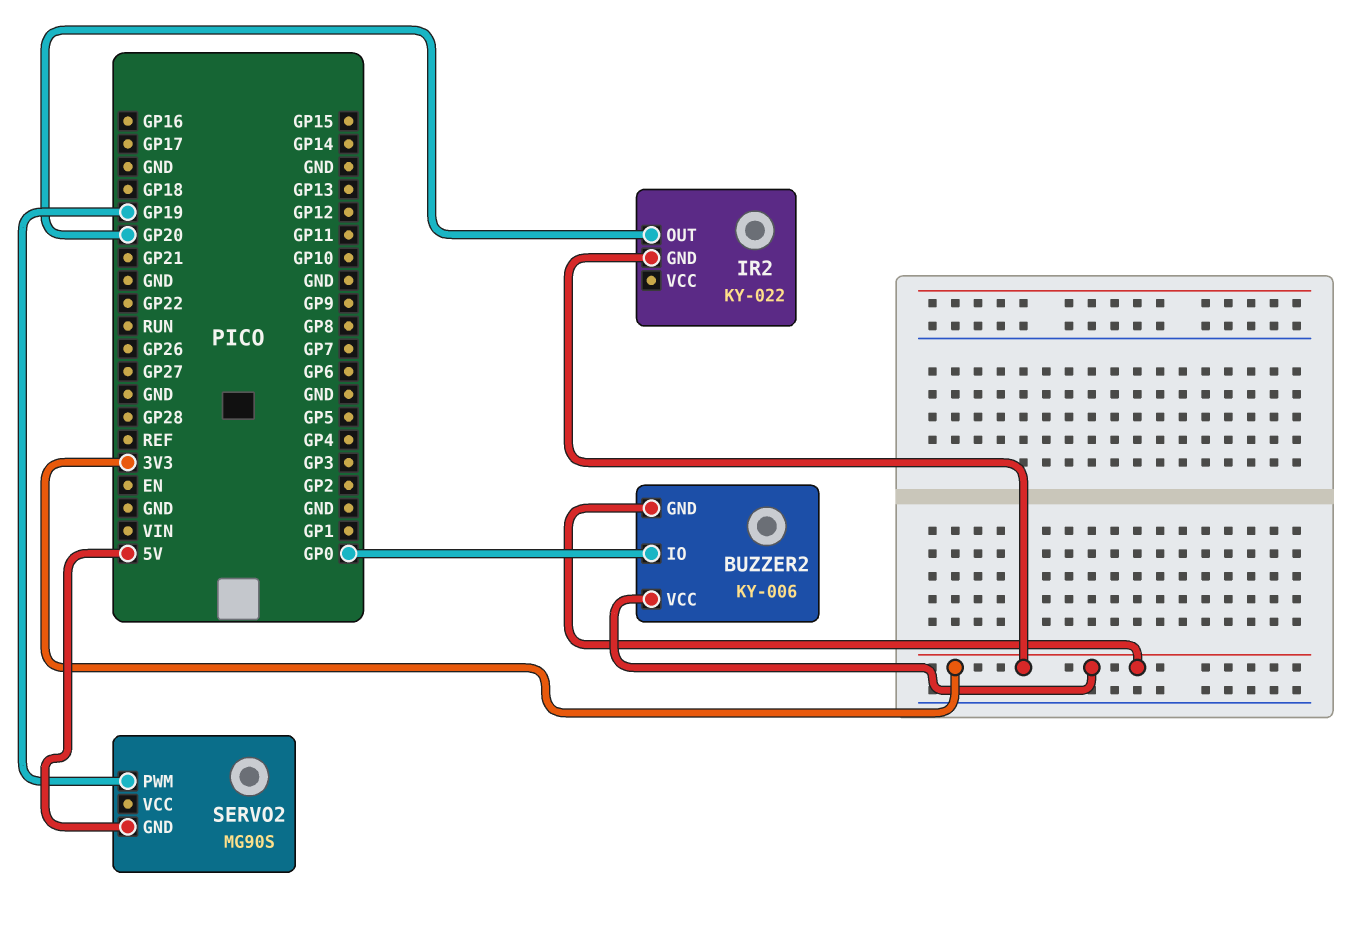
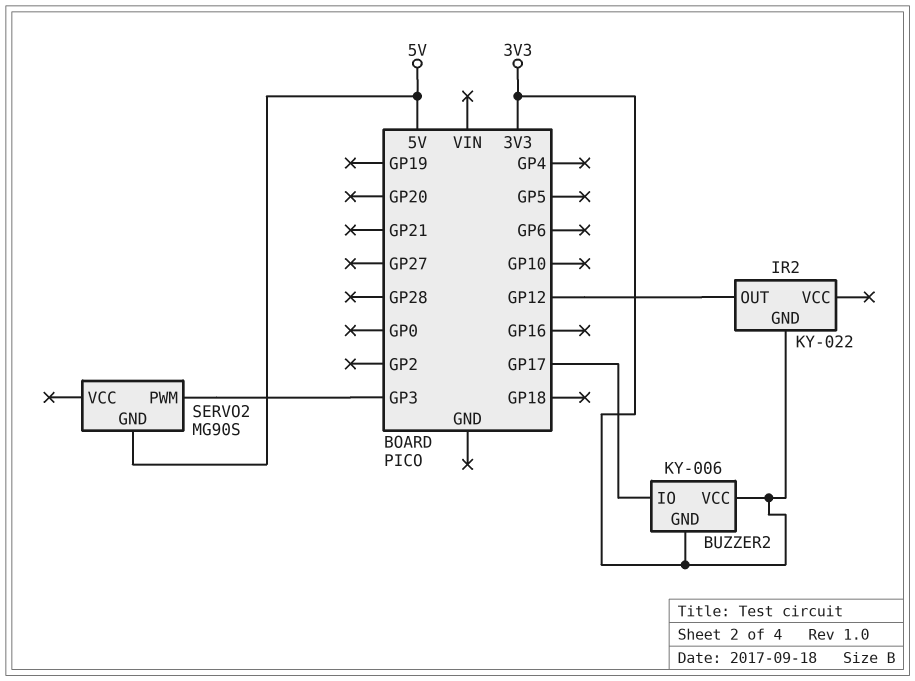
BUZZER2 pin IO: GP0 -> GP17
IR2 pin OUT: GP20 -> GP12
SERVO2 pin PWM: GP19 -> GP3

